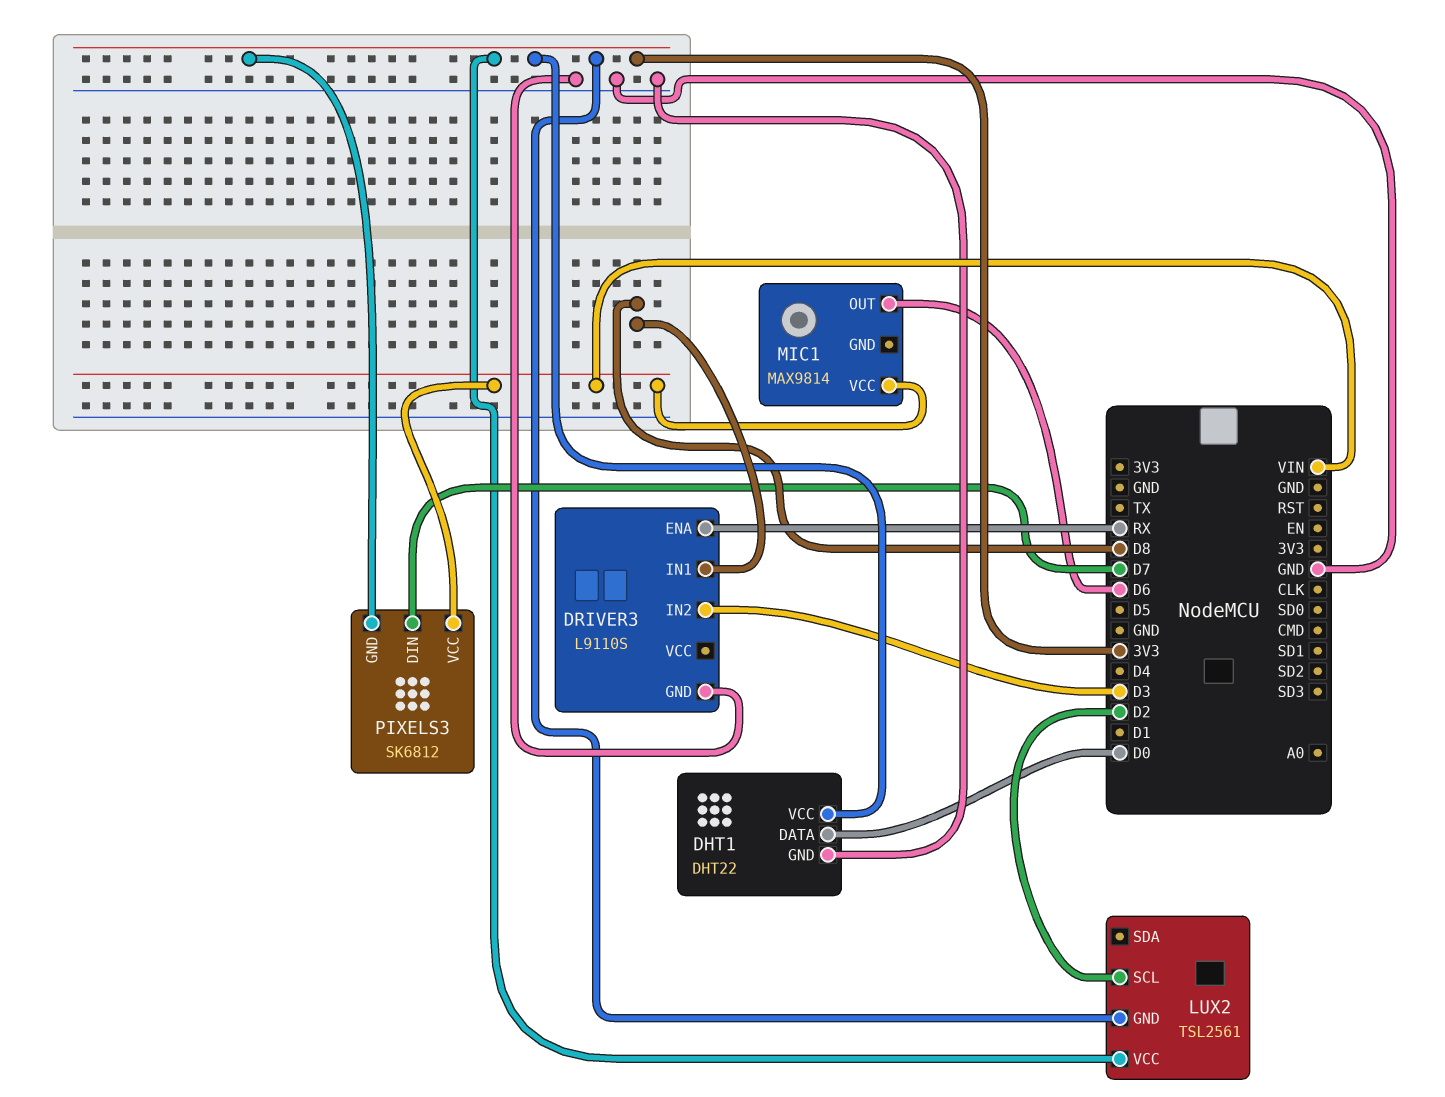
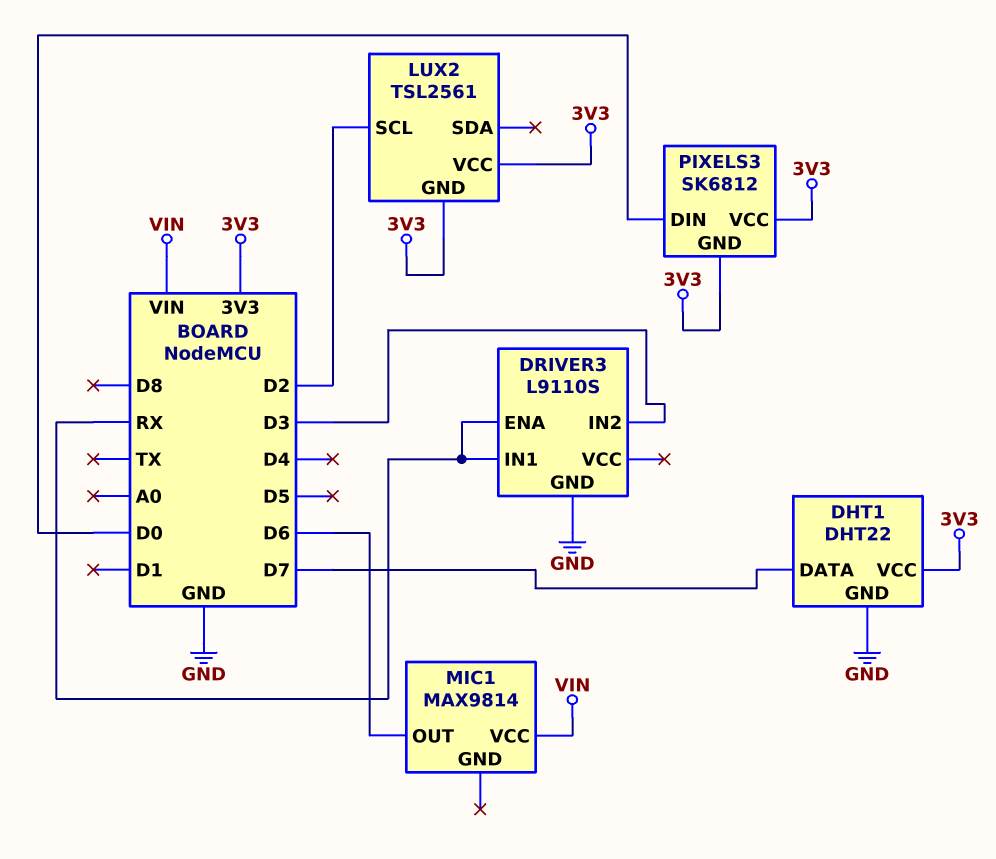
DHT1 pin DATA: D0 -> D7
DRIVER3 pin IN1: D8 -> RX
PIXELS3 pin DIN: D7 -> D0
PIXELS3 pin VCC: VIN -> 3V3

